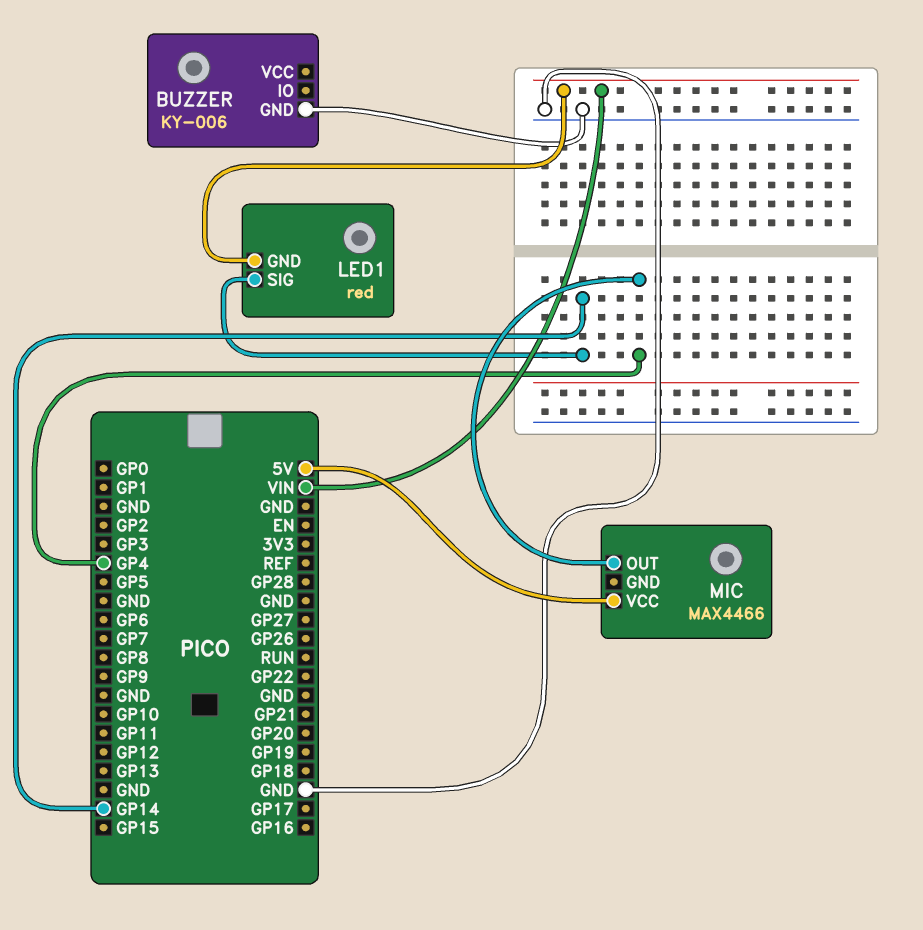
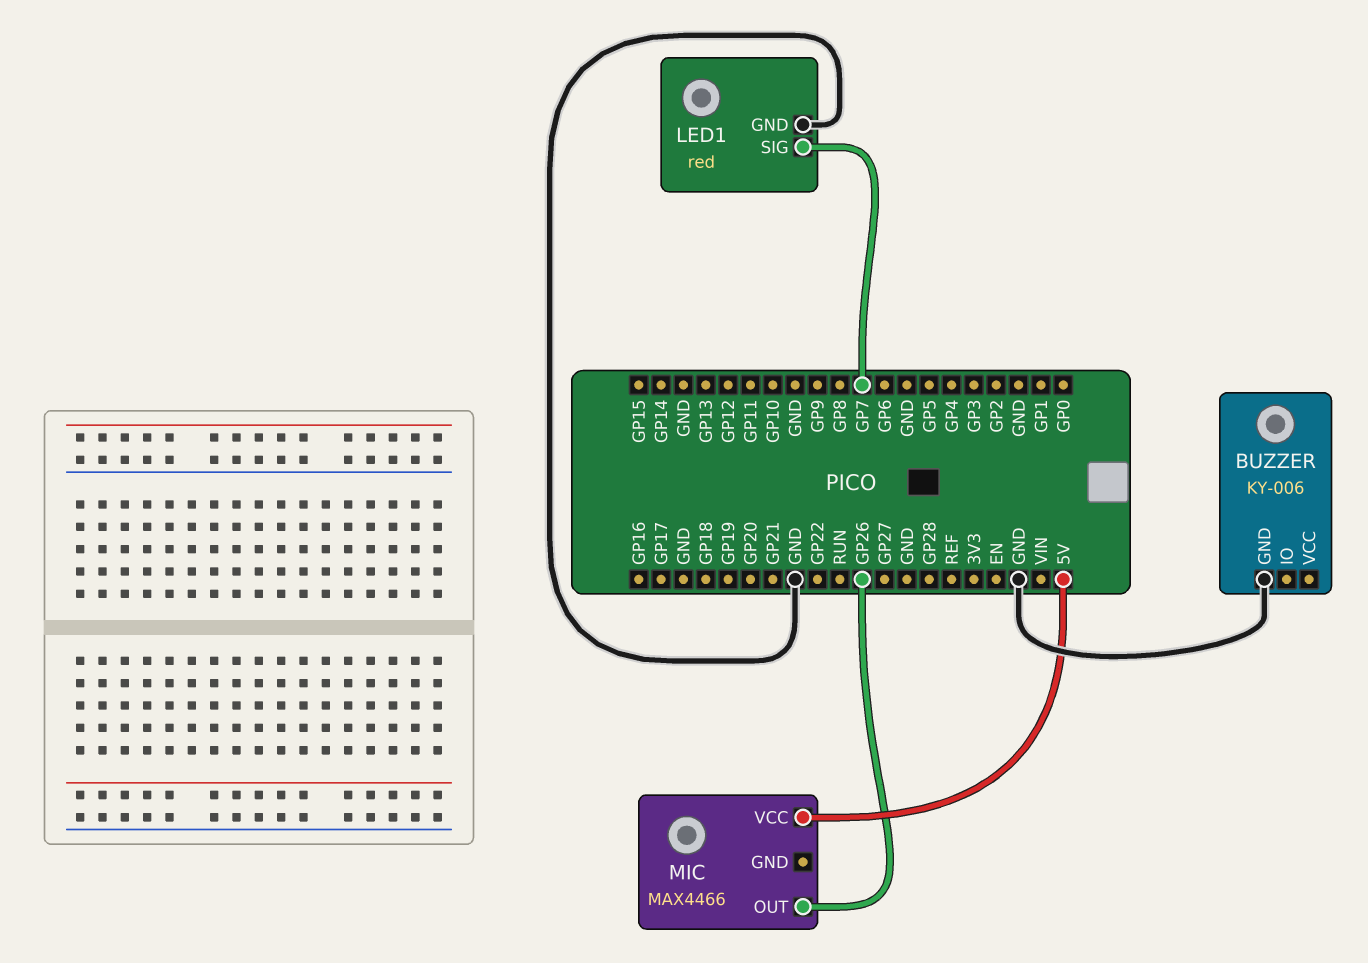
LED1 pin GND: VIN -> GND
LED1 pin SIG: GP14 -> GP7
MIC pin OUT: GP4 -> GP26

